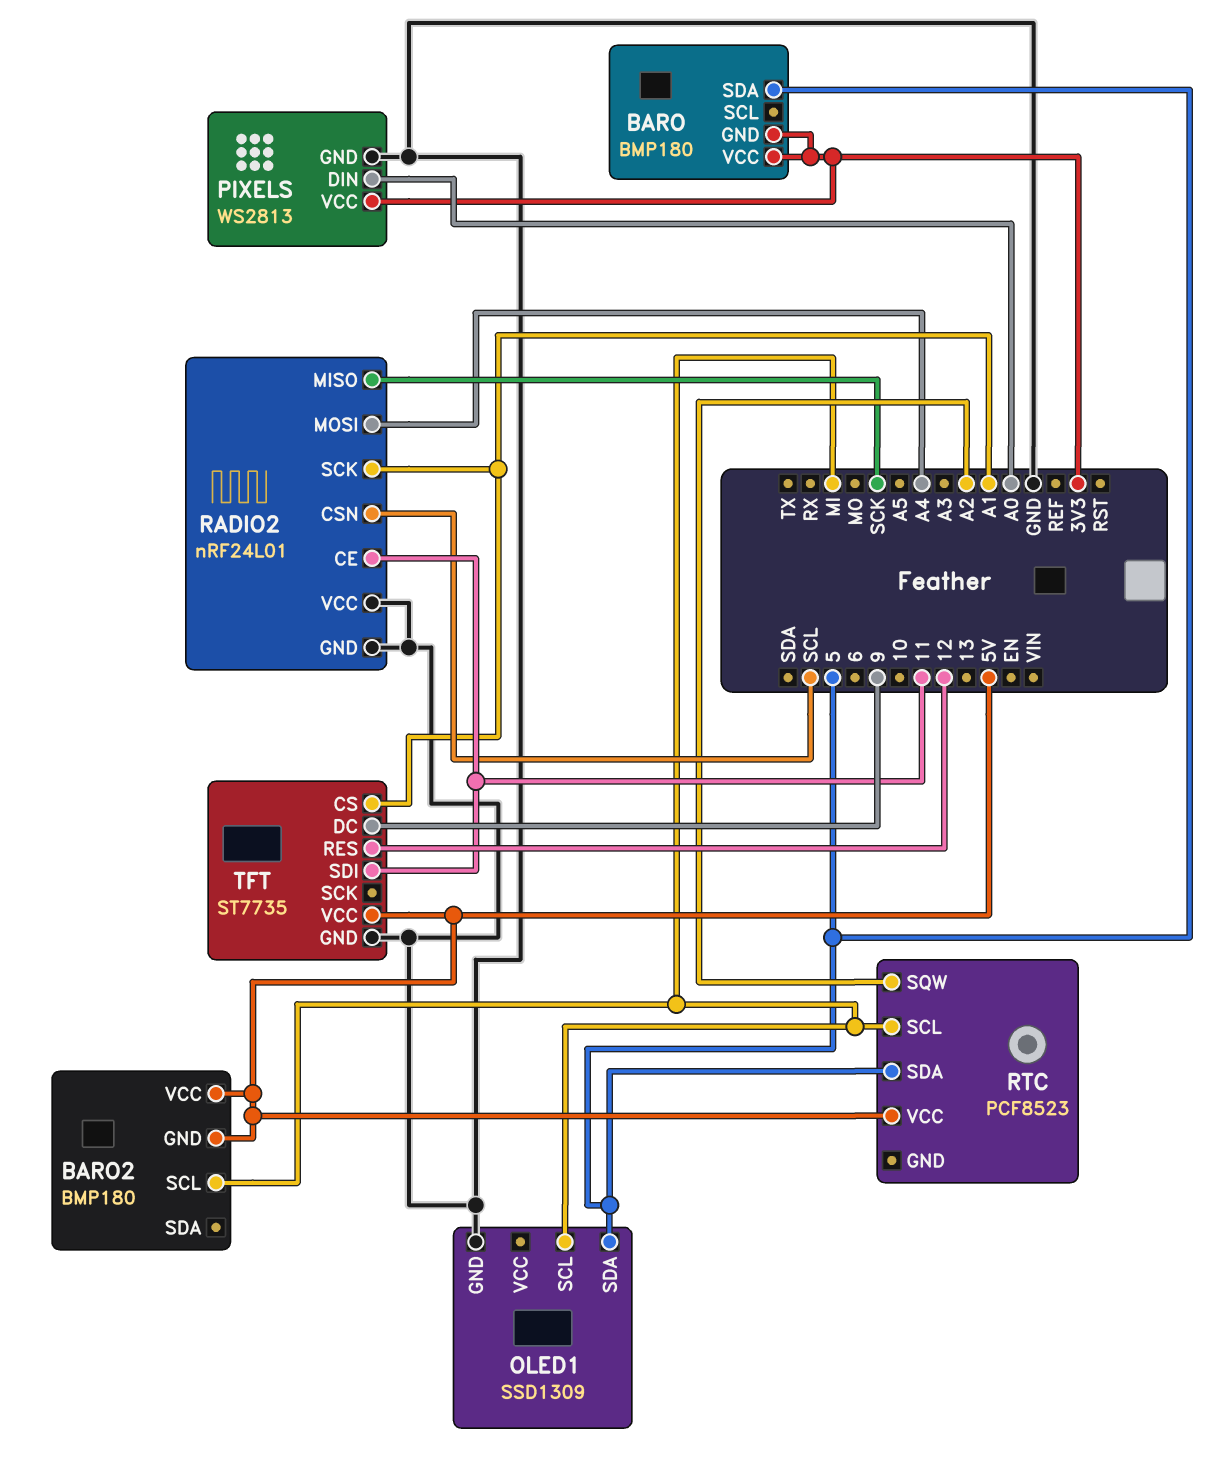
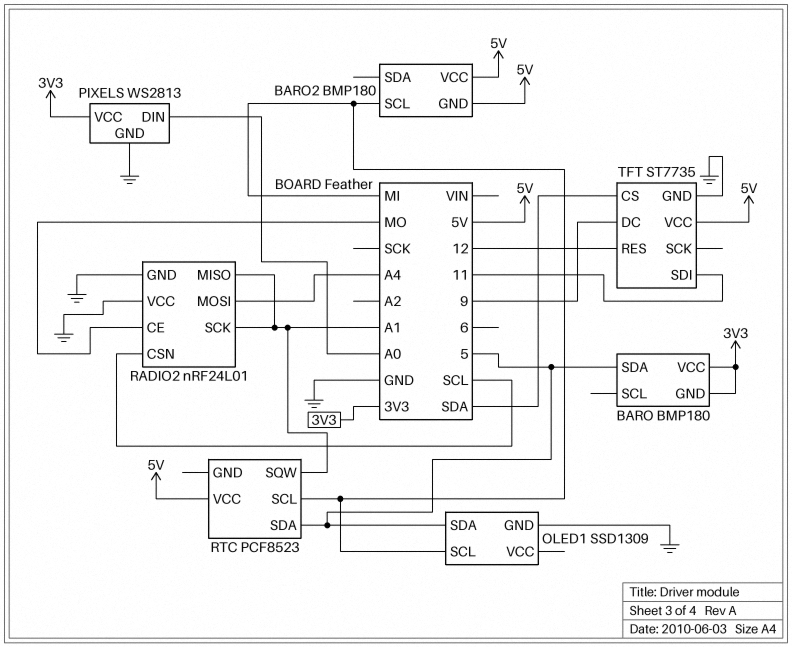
RADIO2 pin CE: 11 -> MO
RADIO2 pin MISO: SCK -> A1
RTC pin SQW: A2 -> A1
TFT pin CS: A1 -> SDA

